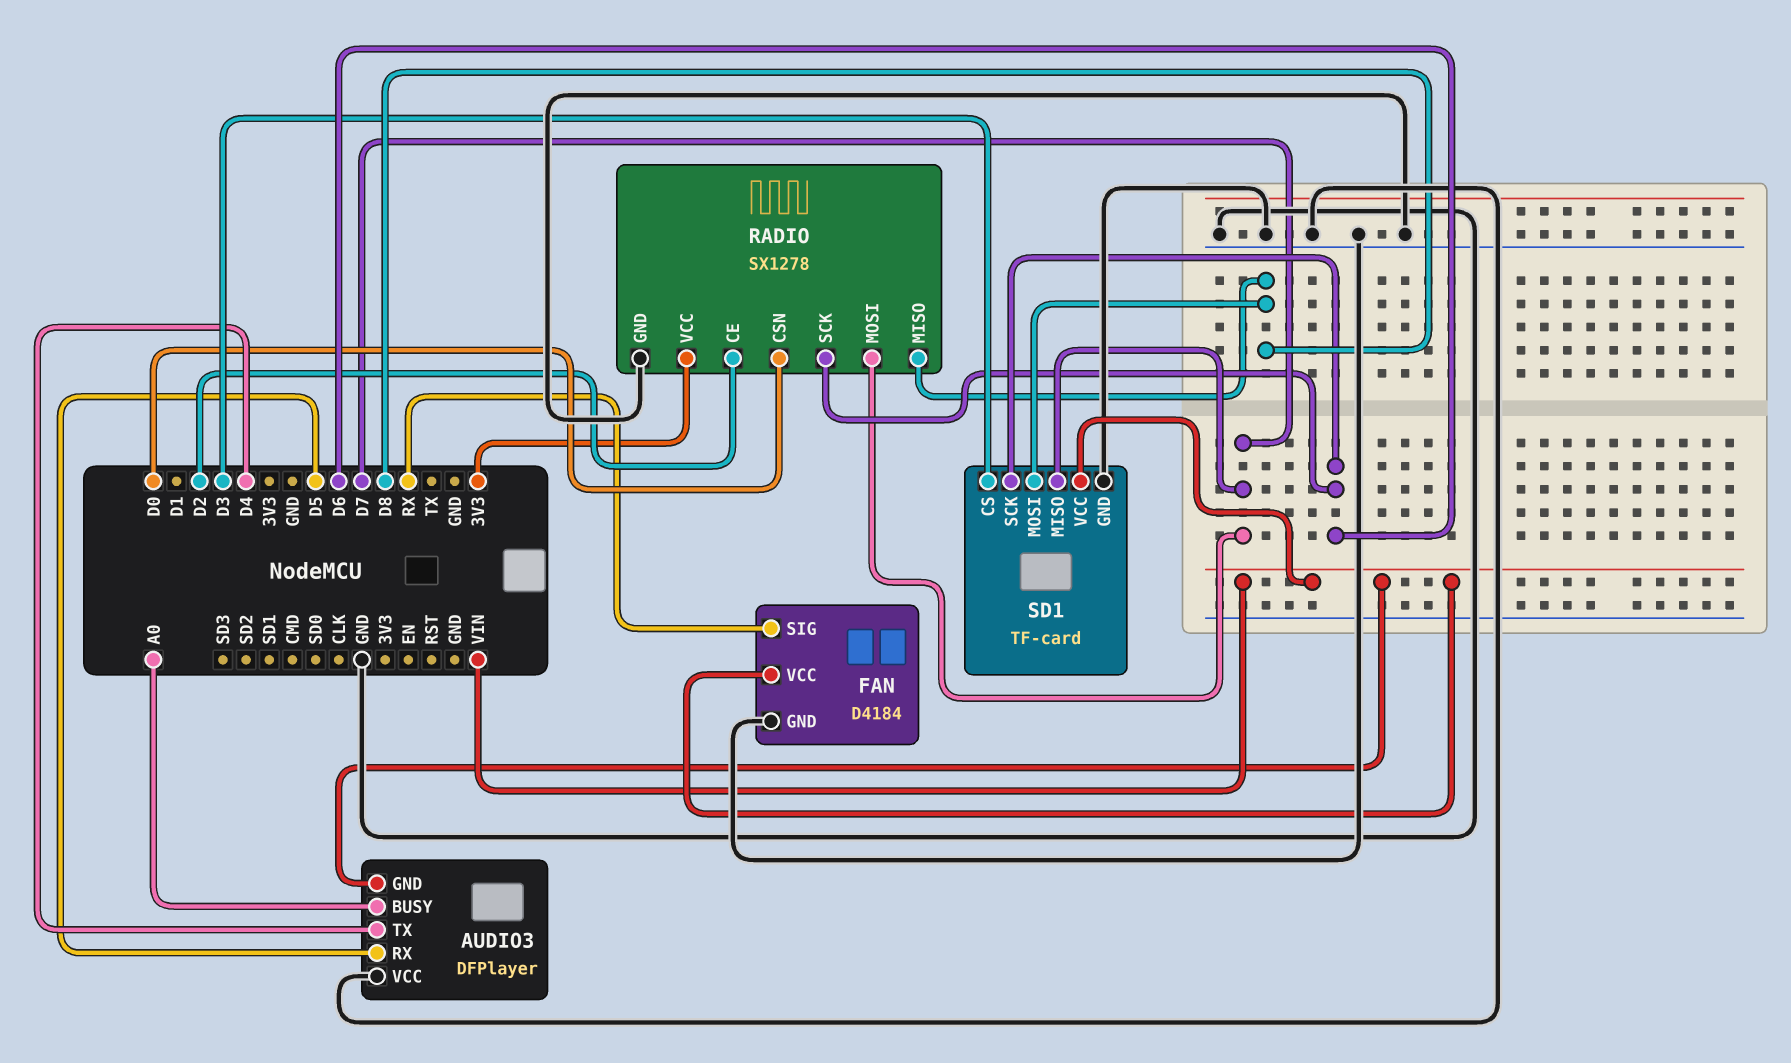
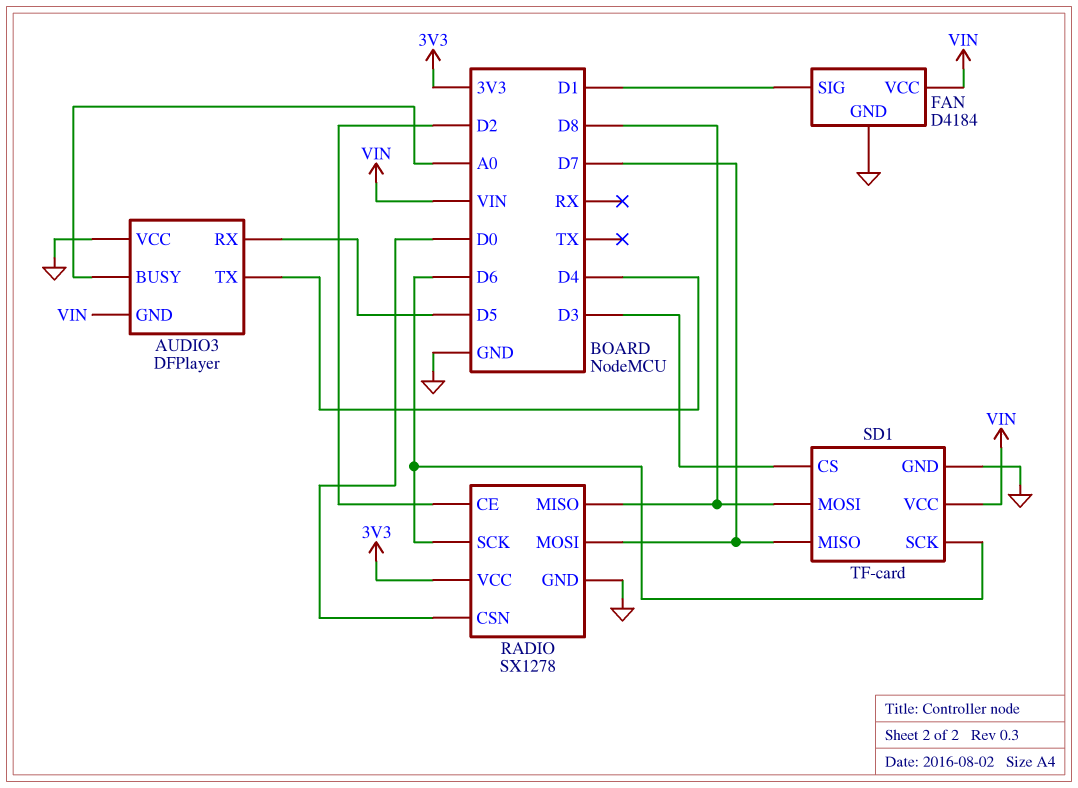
FAN pin SIG: RX -> D1

